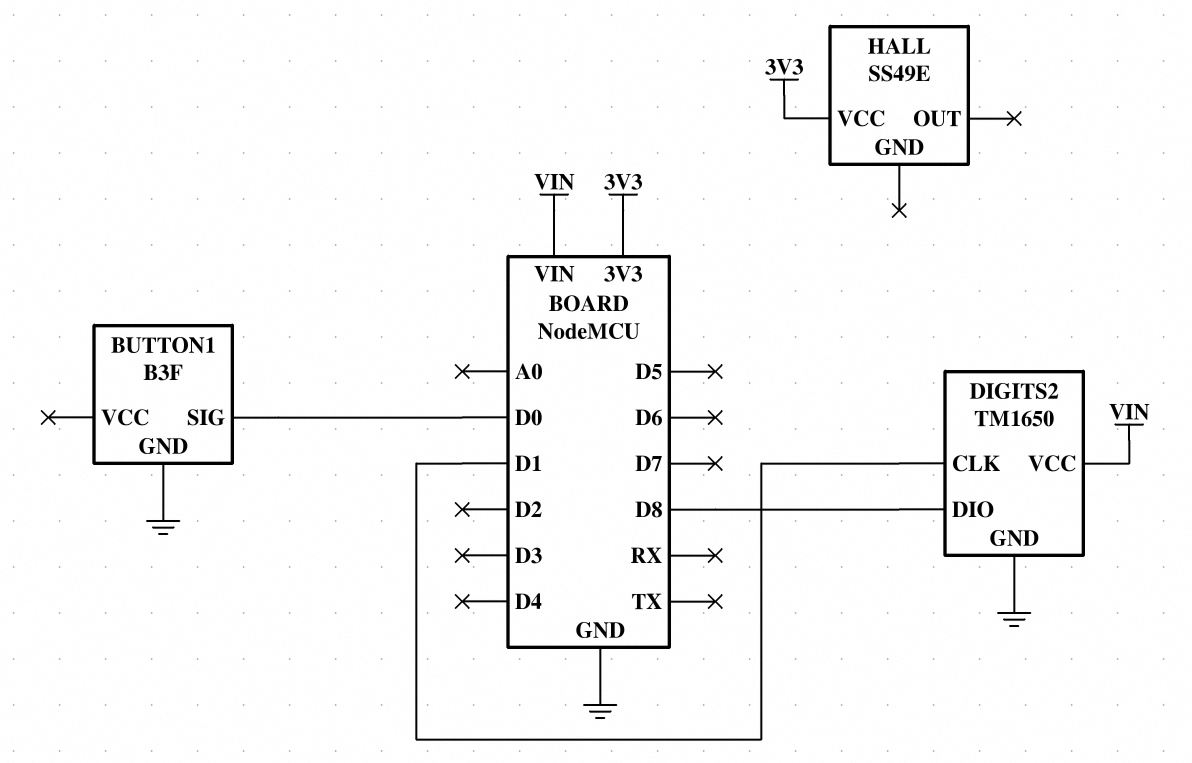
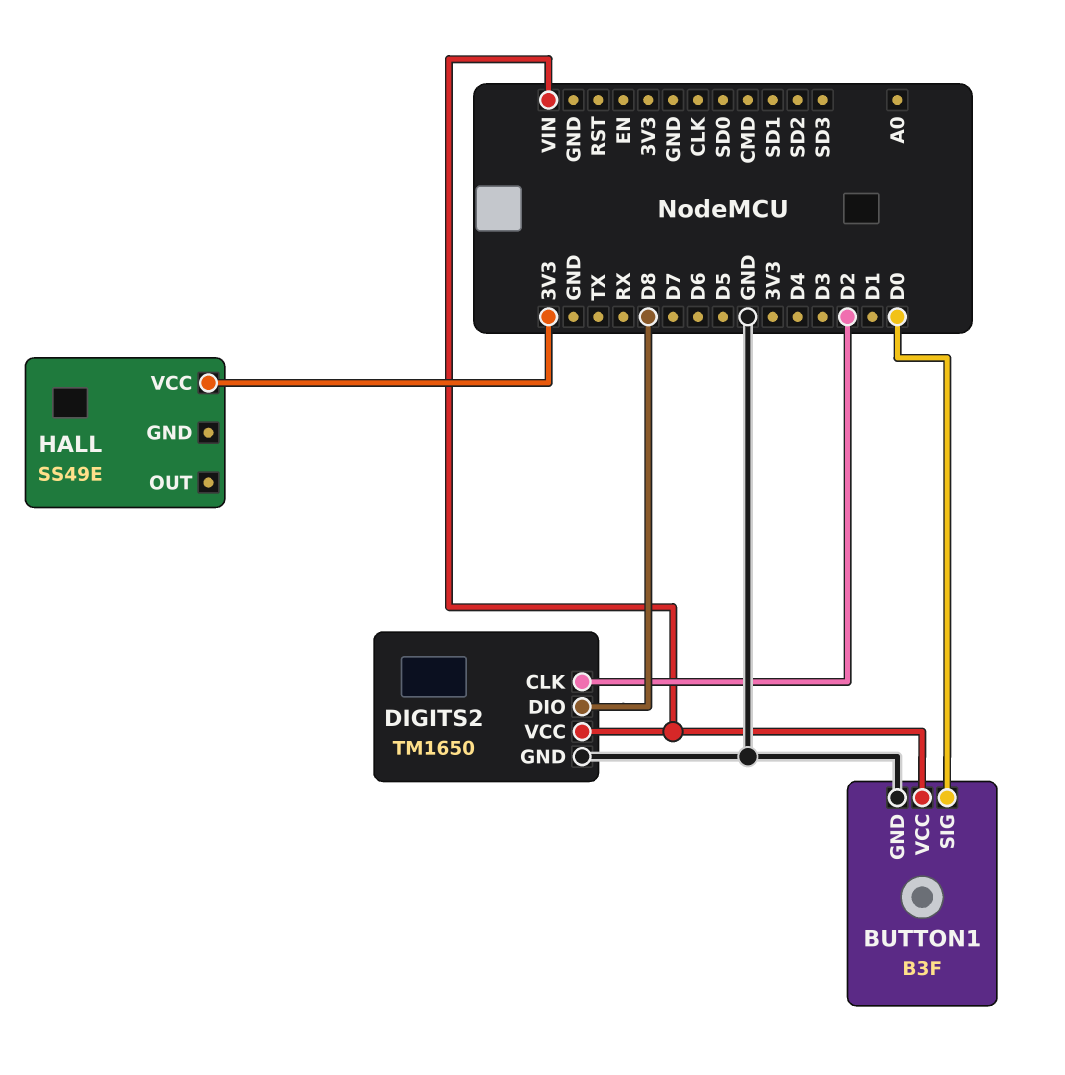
BUTTON1 pin VCC: none -> VIN
DIGITS2 pin CLK: D1 -> D2

